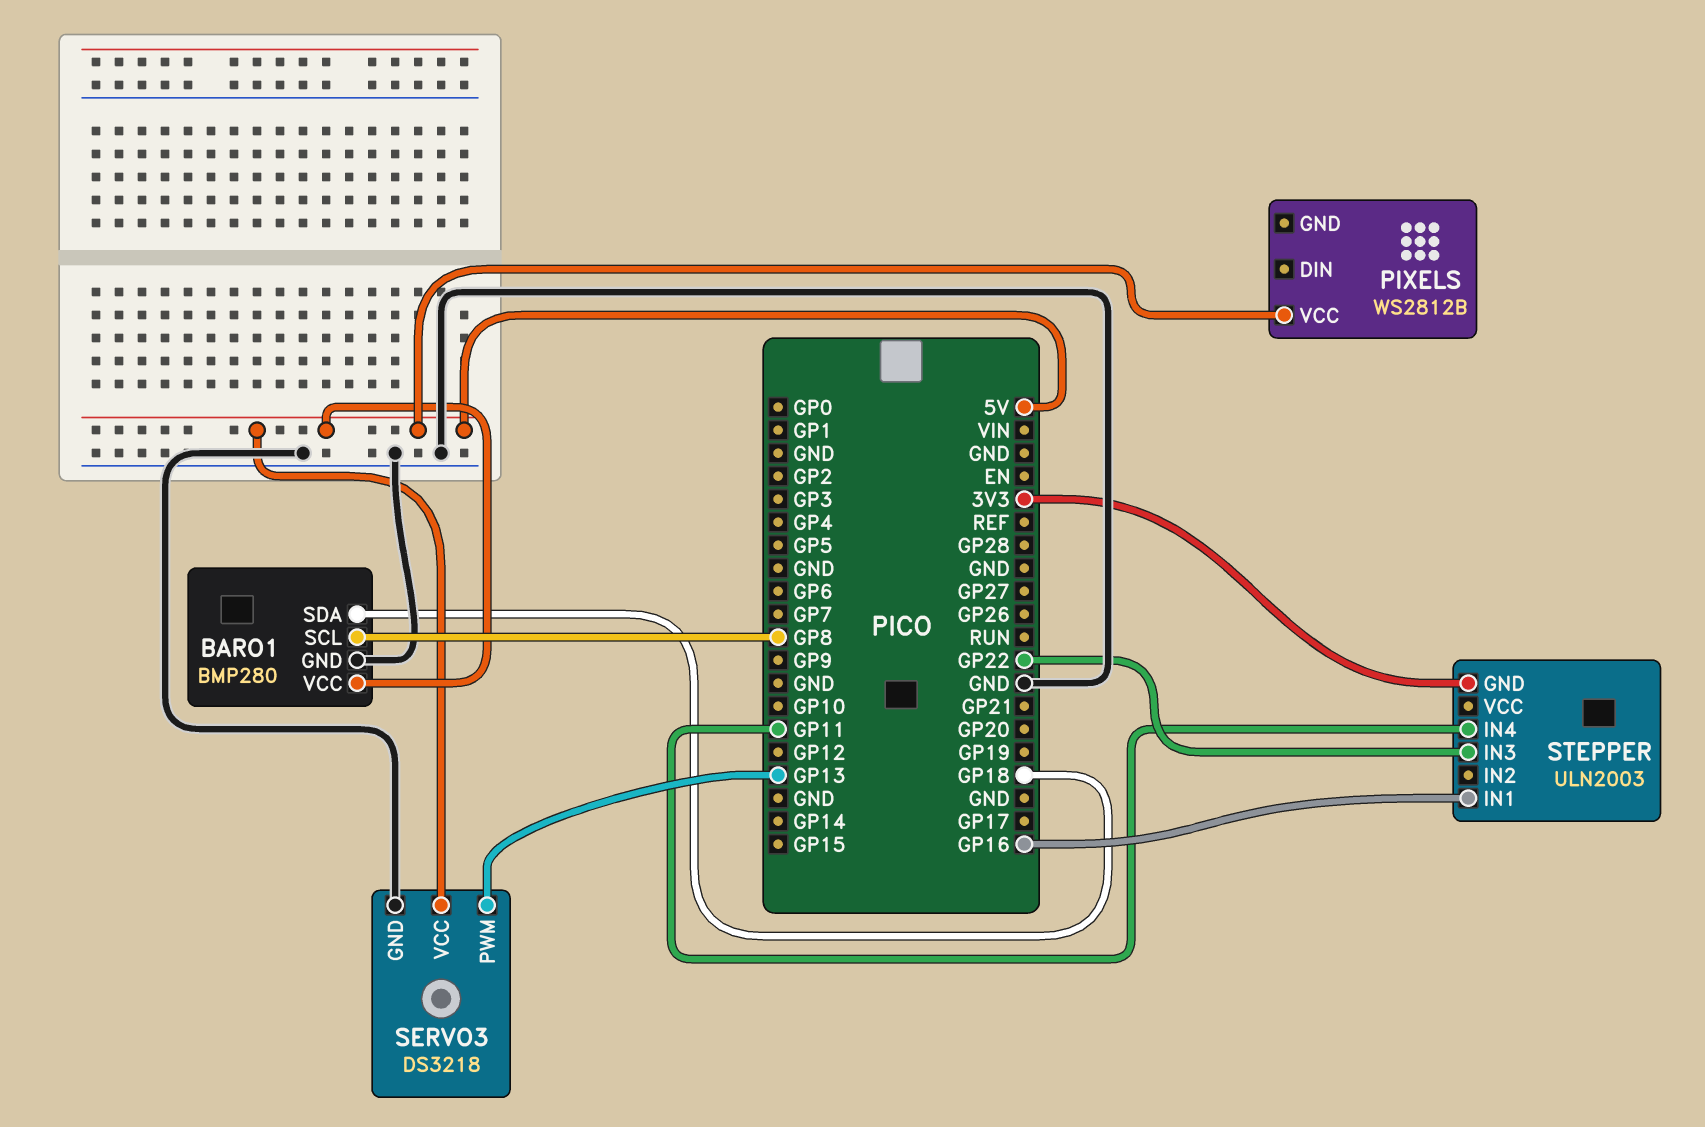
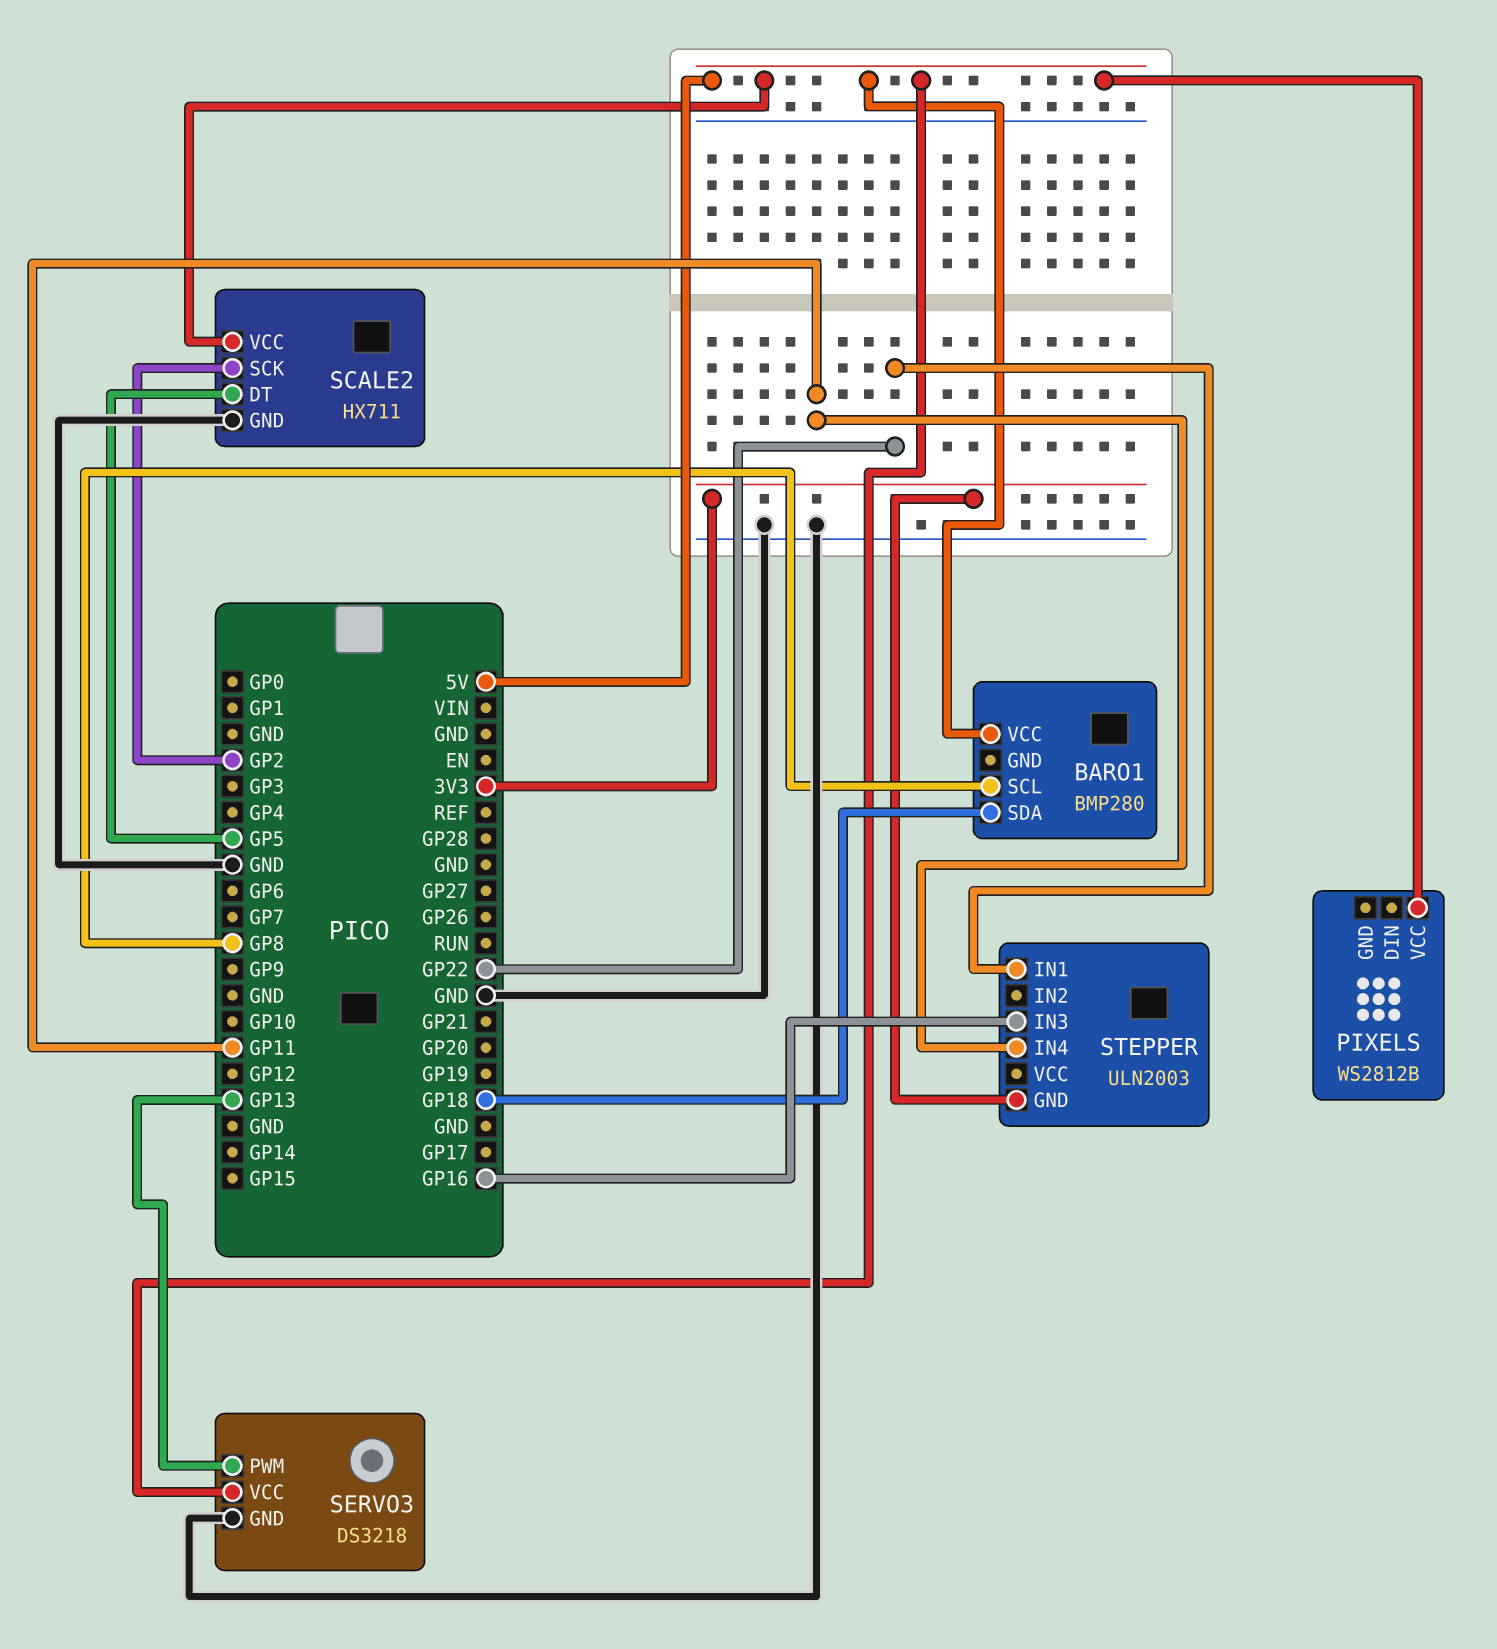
BARO1 pin GND: GND -> none
SCALE2: none -> HX711
SCALE2 pin DT: none -> GP5
SCALE2 pin GND: none -> GND
SCALE2 pin SCK: none -> GP2
SCALE2 pin VCC: none -> 5V
STEPPER pin IN1: GP16 -> GP22
STEPPER pin IN3: GP22 -> GP16

